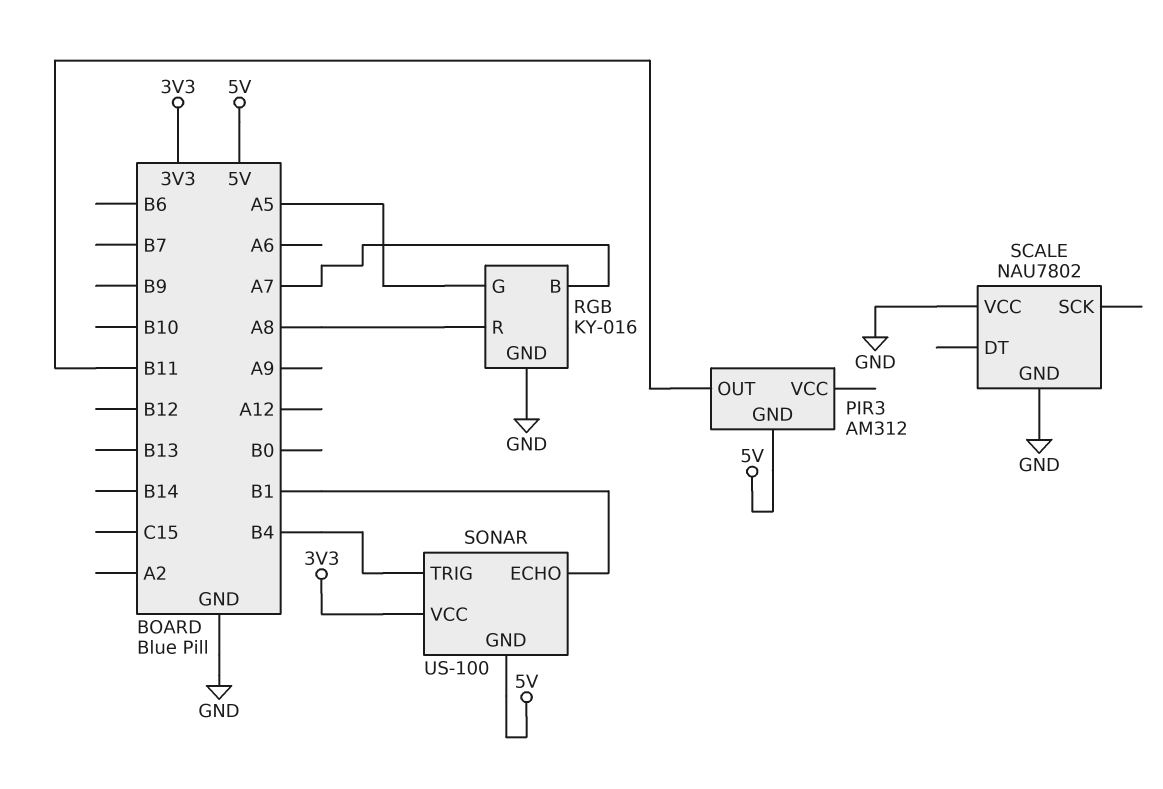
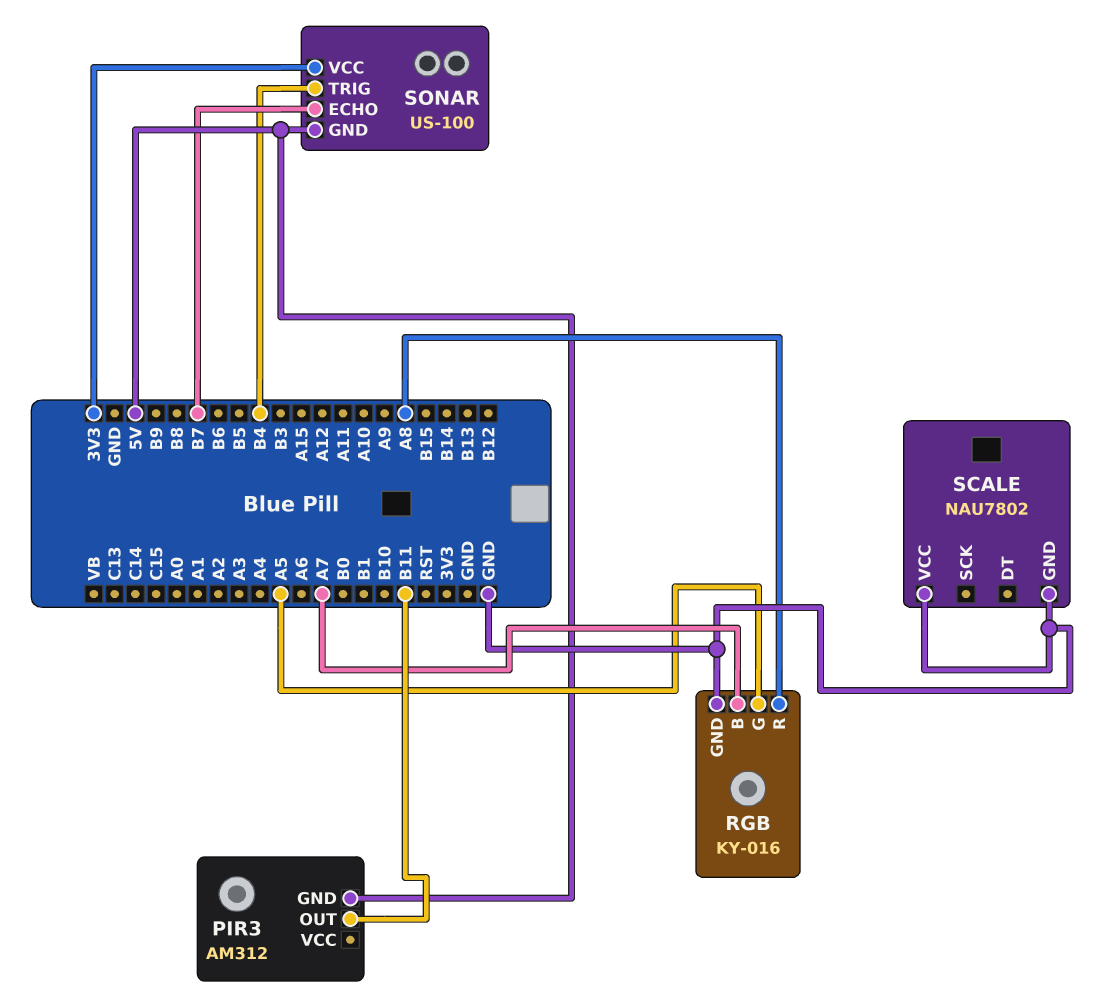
SONAR pin ECHO: B1 -> B7

